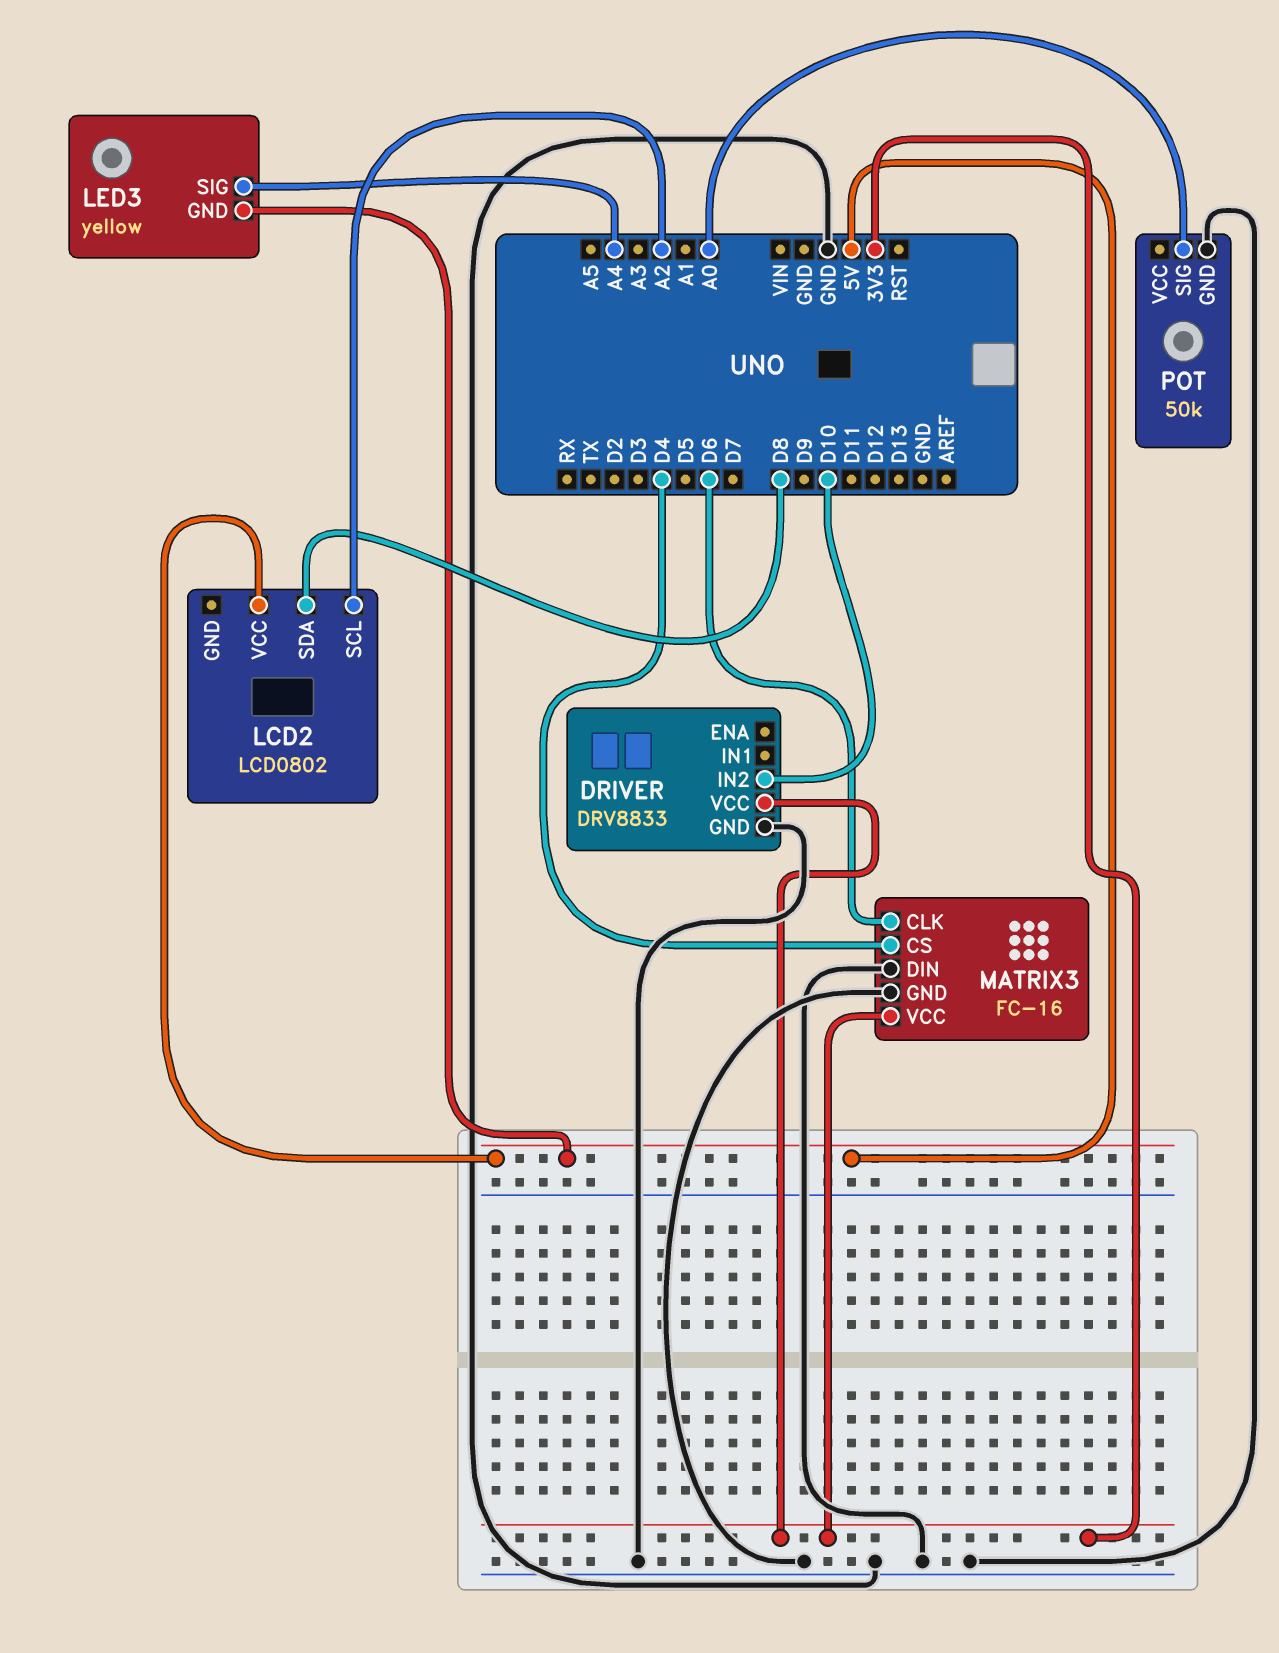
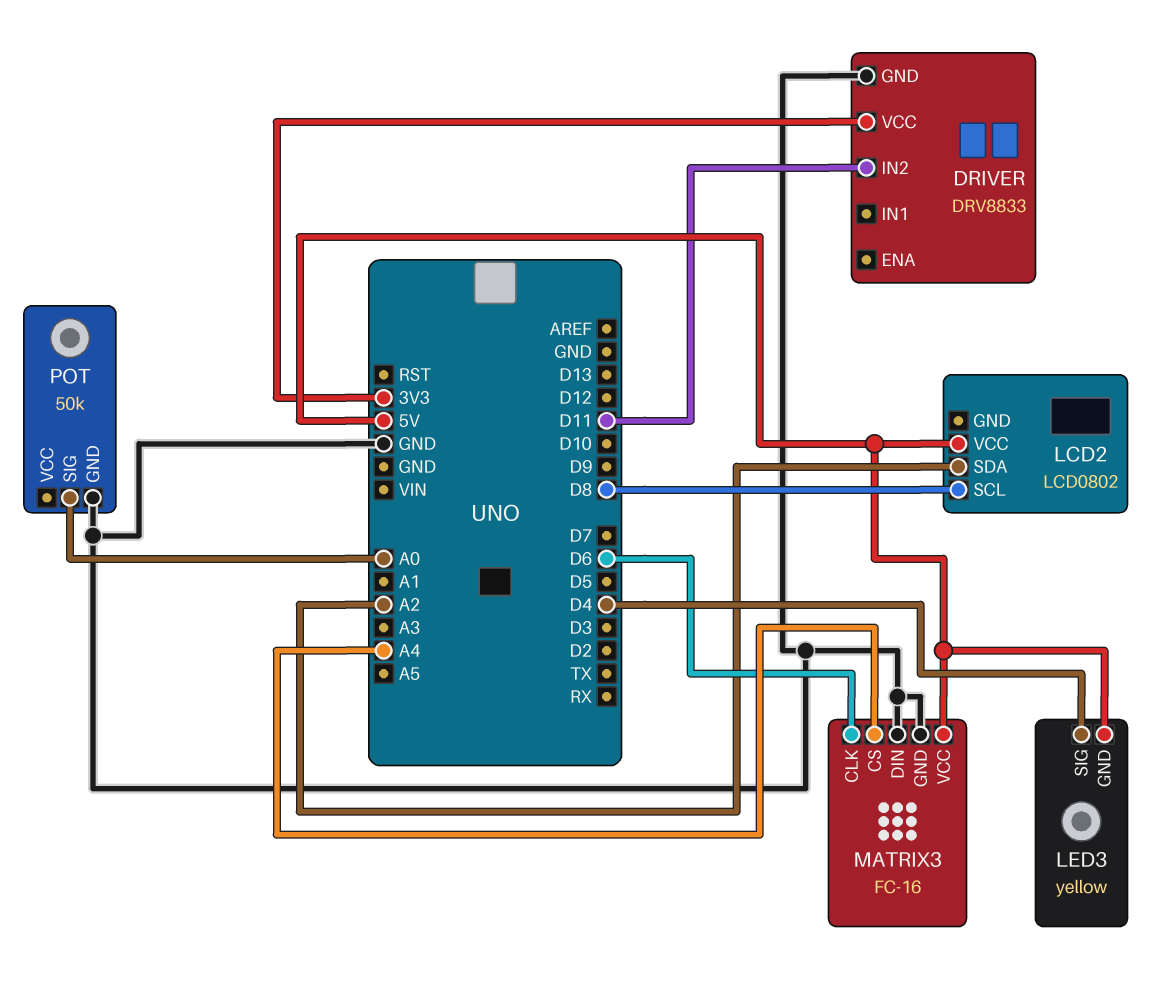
DRIVER pin IN2: D10 -> D11
LCD2 pin SCL: A2 -> D8
LCD2 pin SDA: D8 -> A2
LED3 pin SIG: A4 -> D4
MATRIX3 pin CS: D4 -> A4
MATRIX3 pin VCC: 3V3 -> 5V

